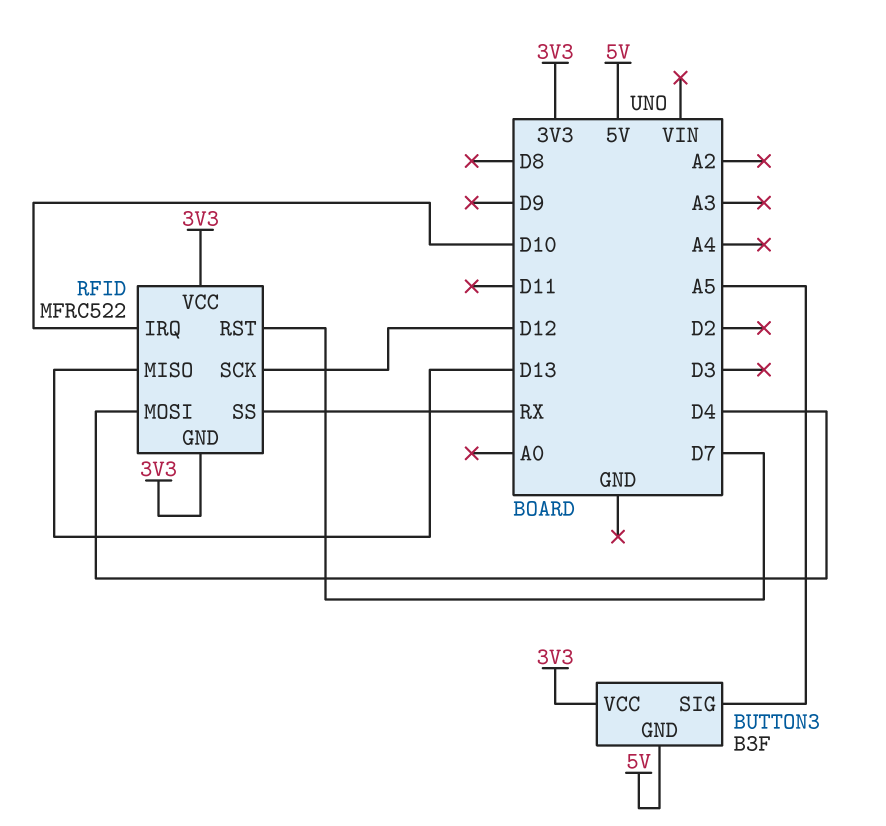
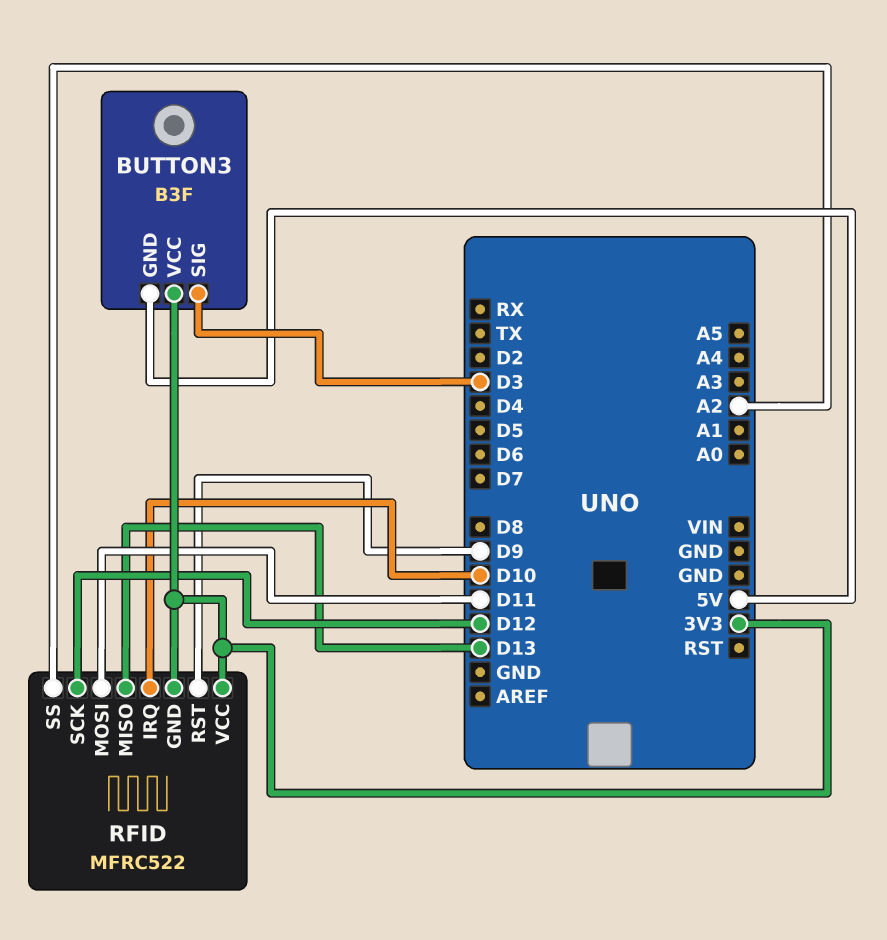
BUTTON3 pin SIG: A5 -> D3
RFID pin MOSI: D4 -> D11
RFID pin RST: D7 -> D9
RFID pin SS: RX -> A2

